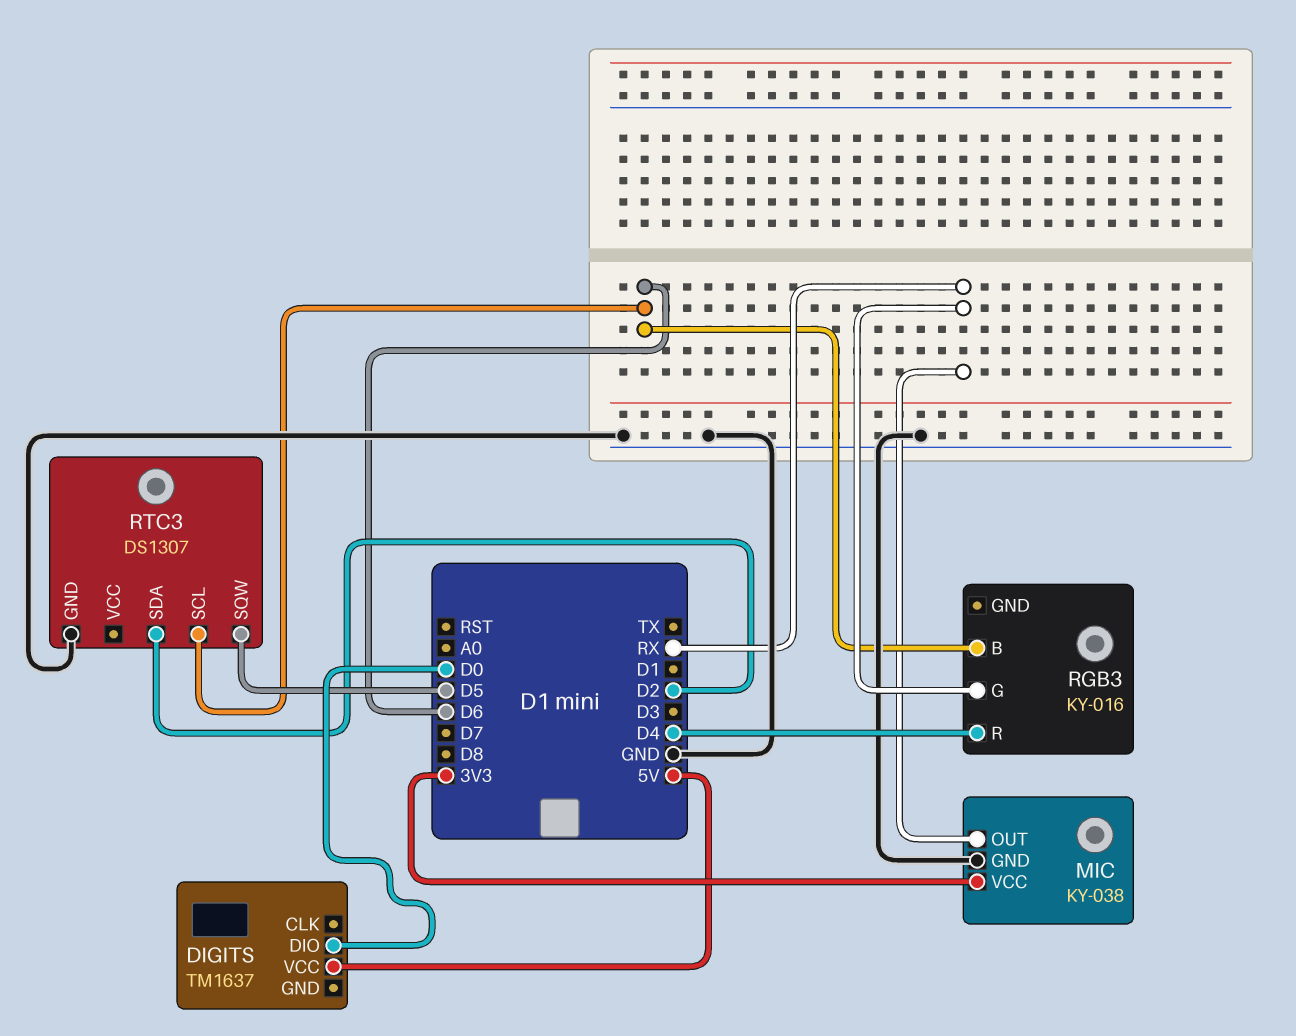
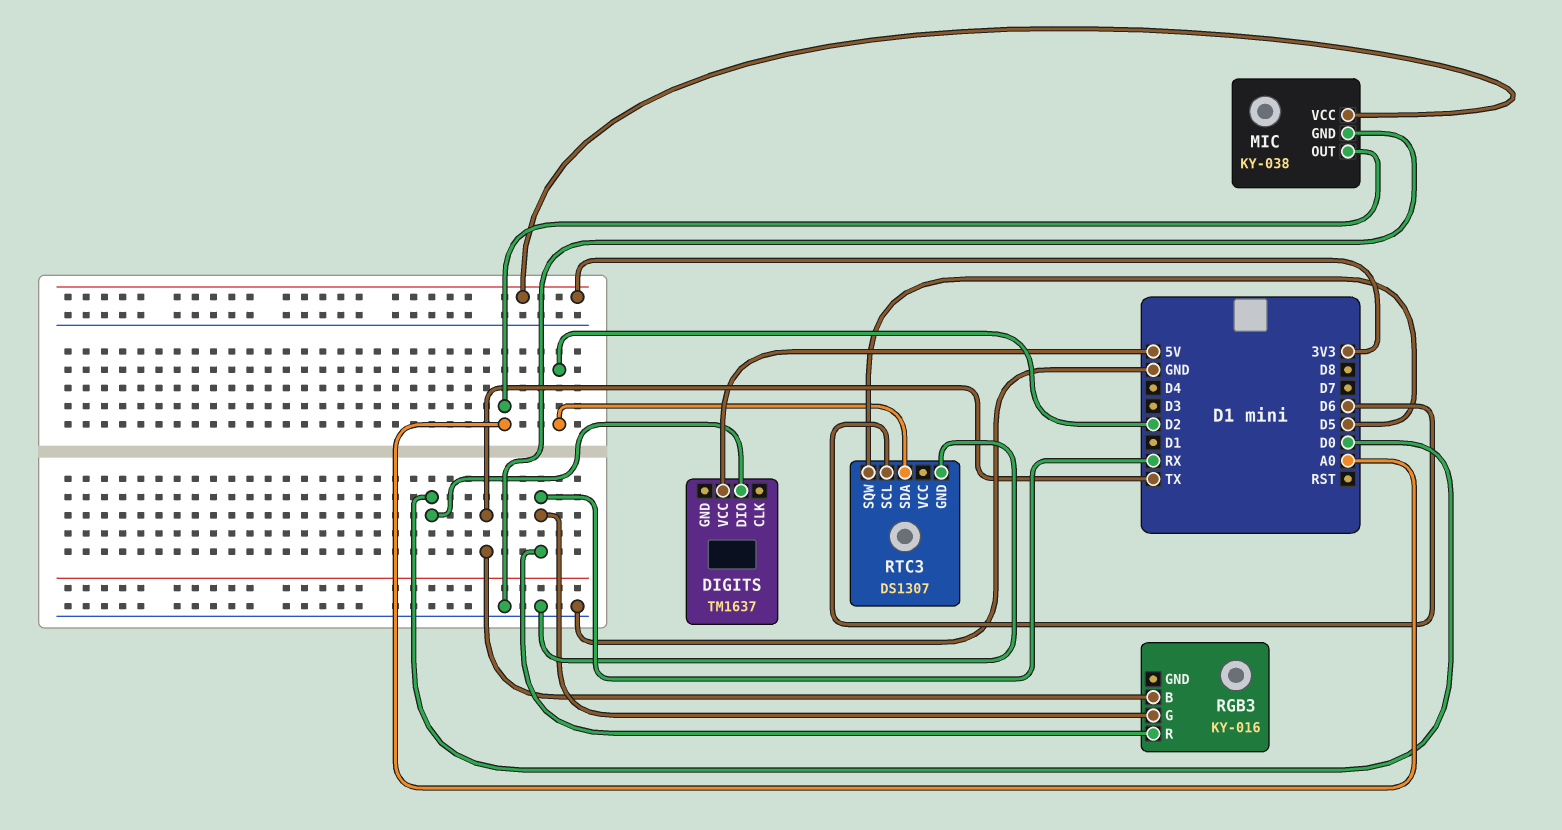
MIC pin OUT: RX -> A0
RGB3 pin B: D6 -> TX
RGB3 pin R: D4 -> RX

